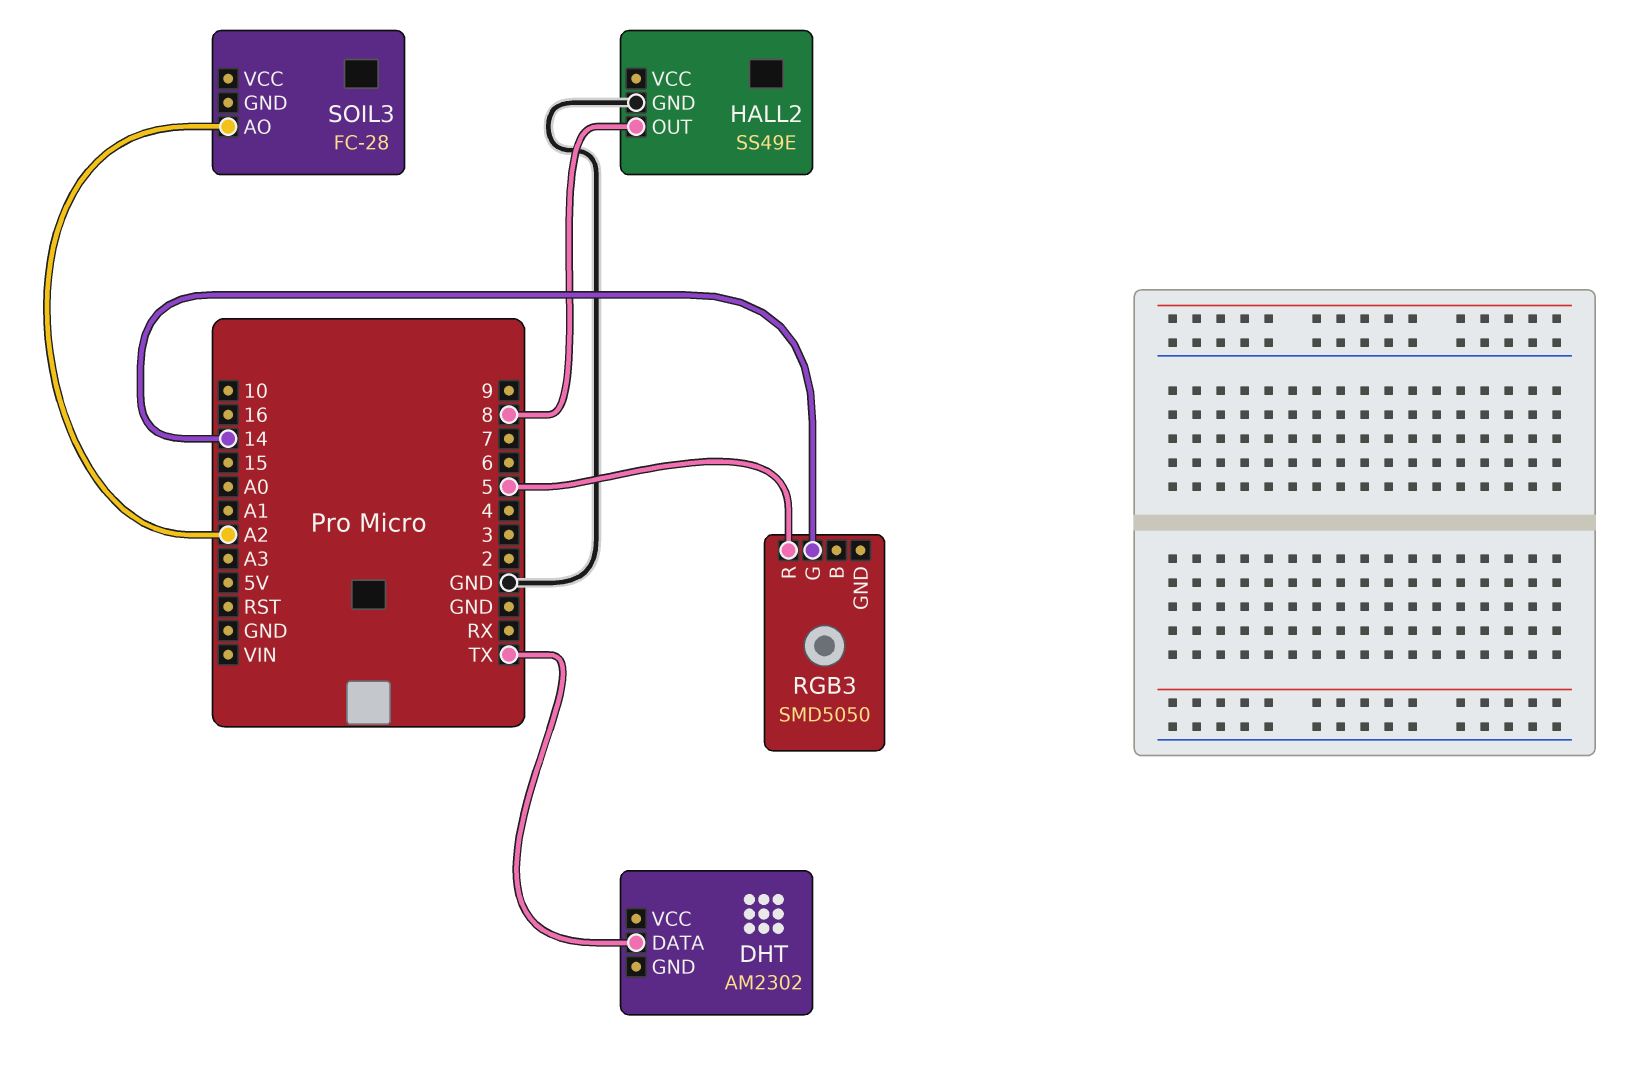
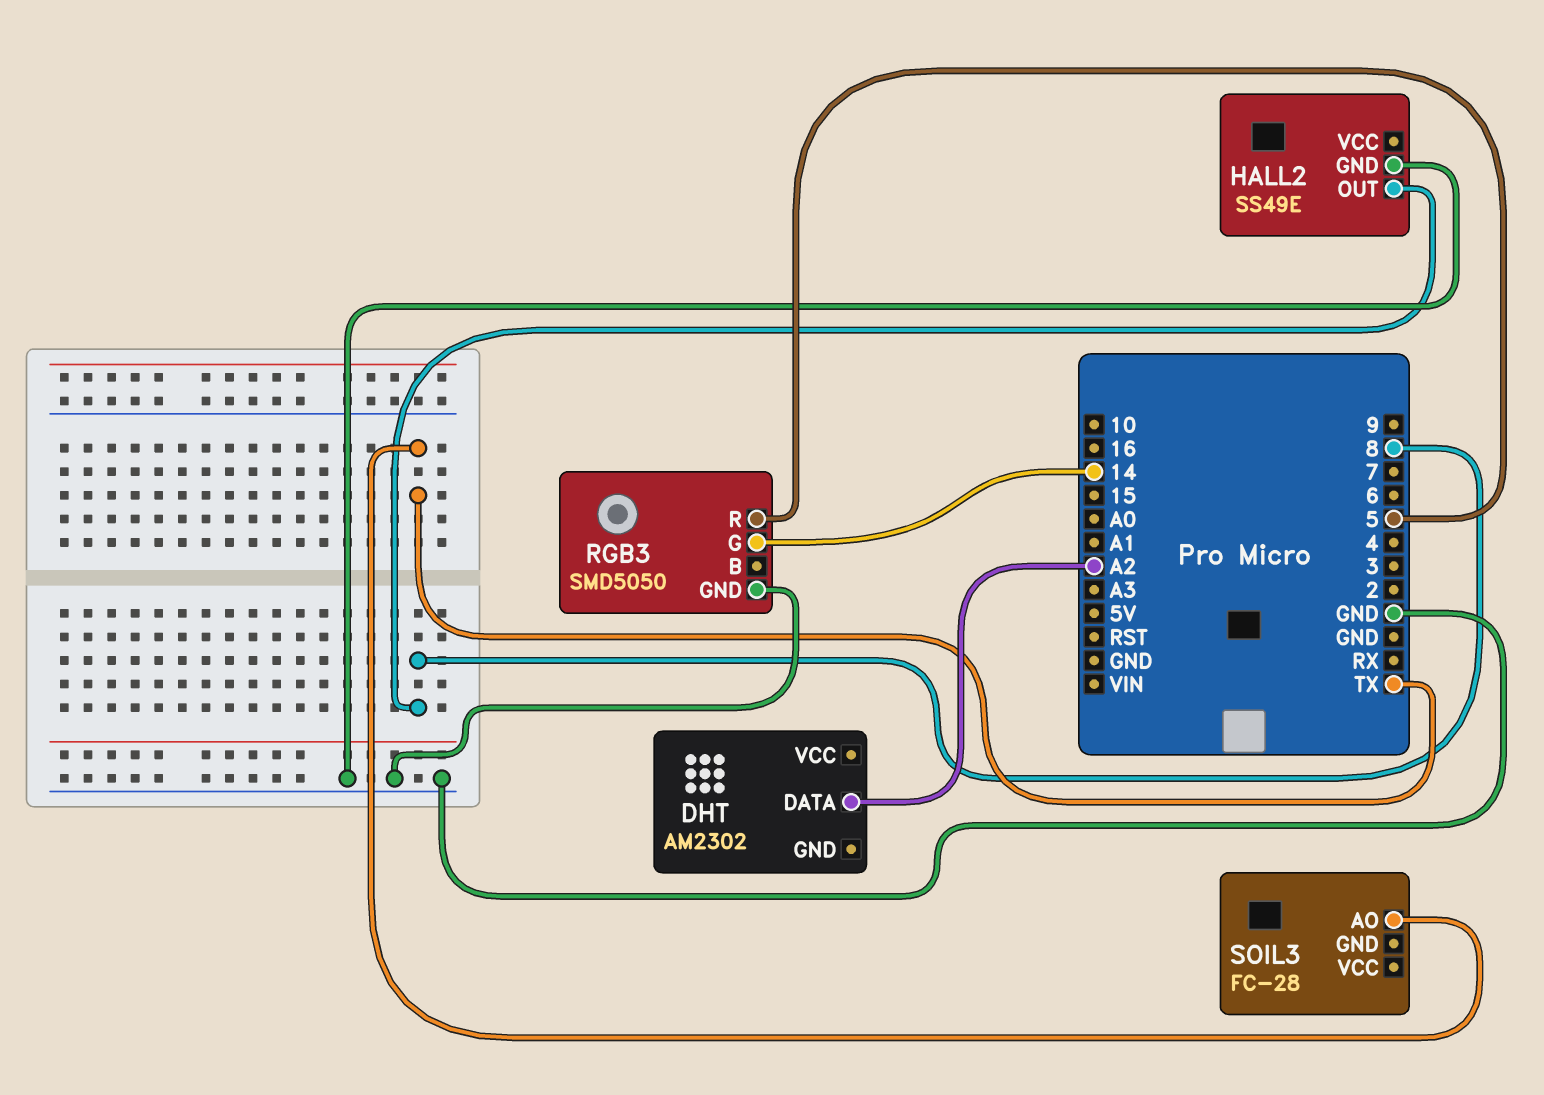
DHT pin DATA: TX -> A2
RGB3 pin GND: none -> GND
SOIL3 pin AO: A2 -> TX

